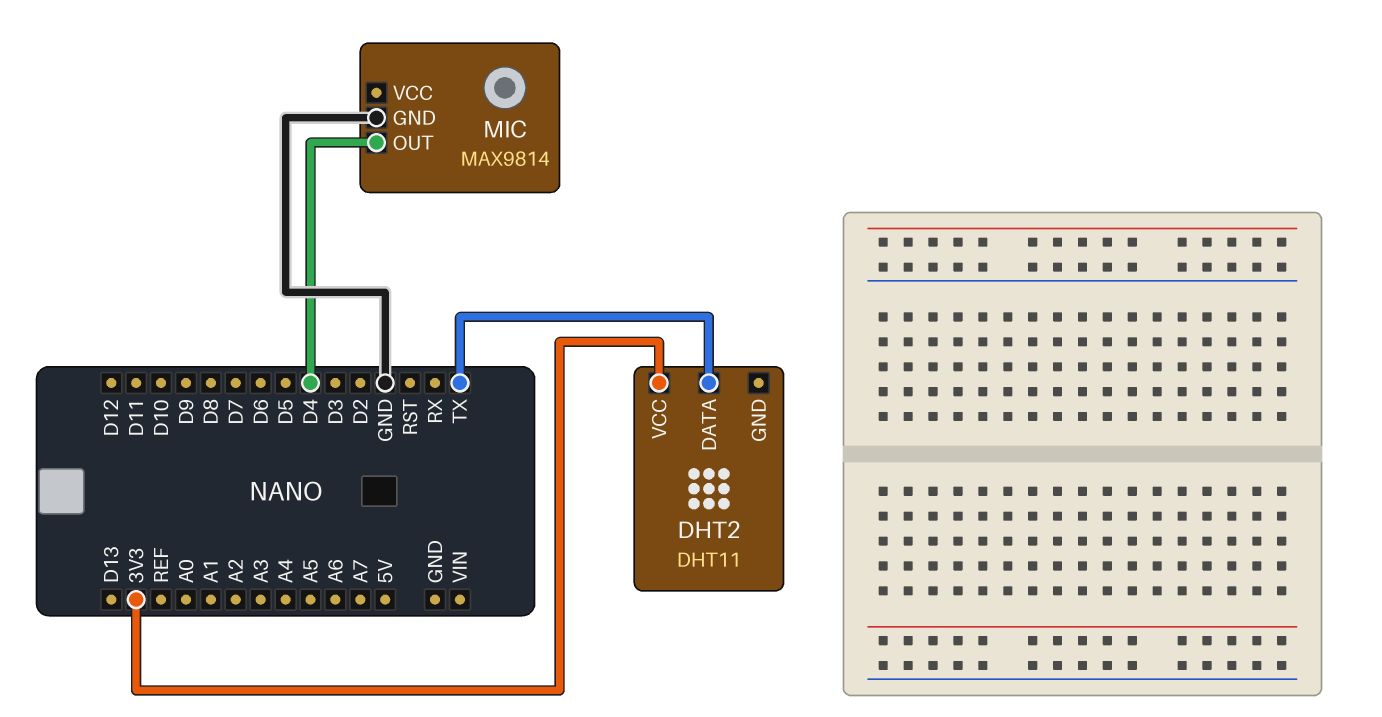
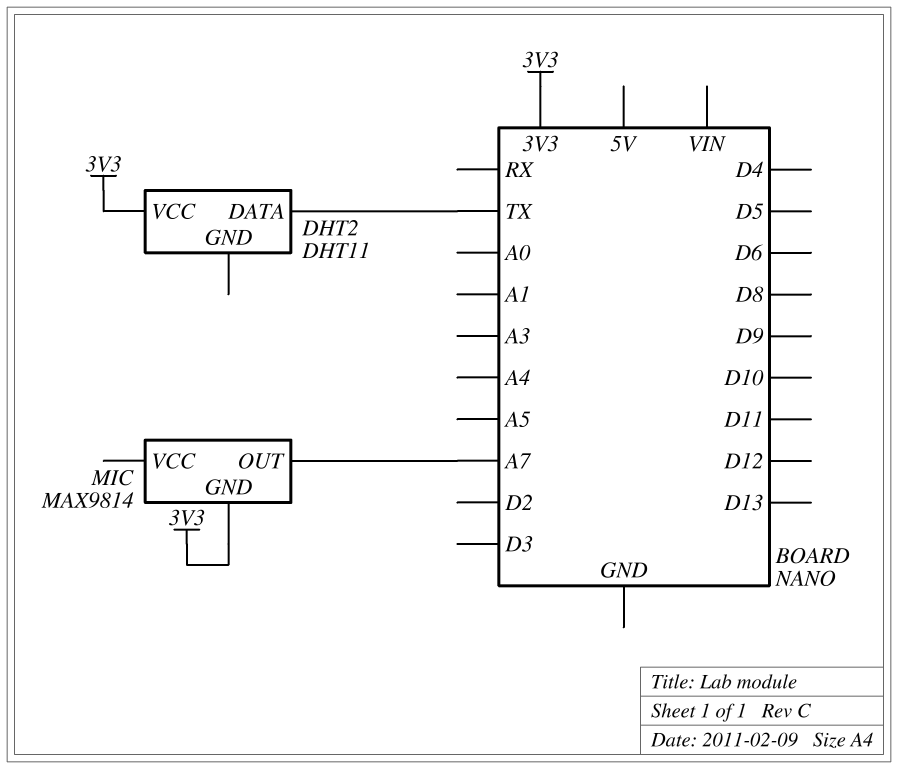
MIC pin GND: GND -> 3V3
MIC pin OUT: D4 -> A7

